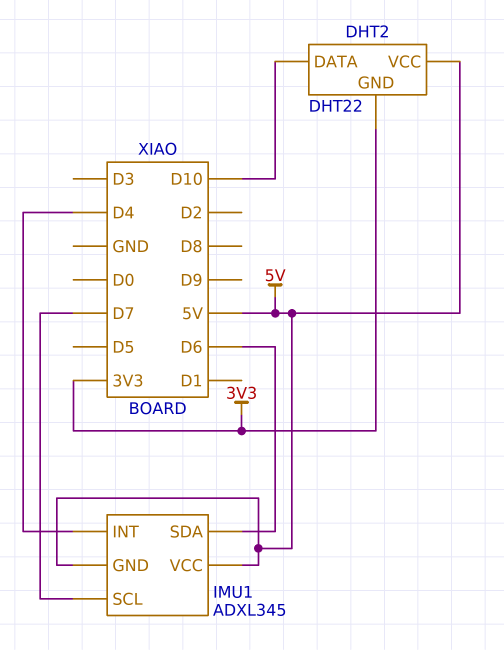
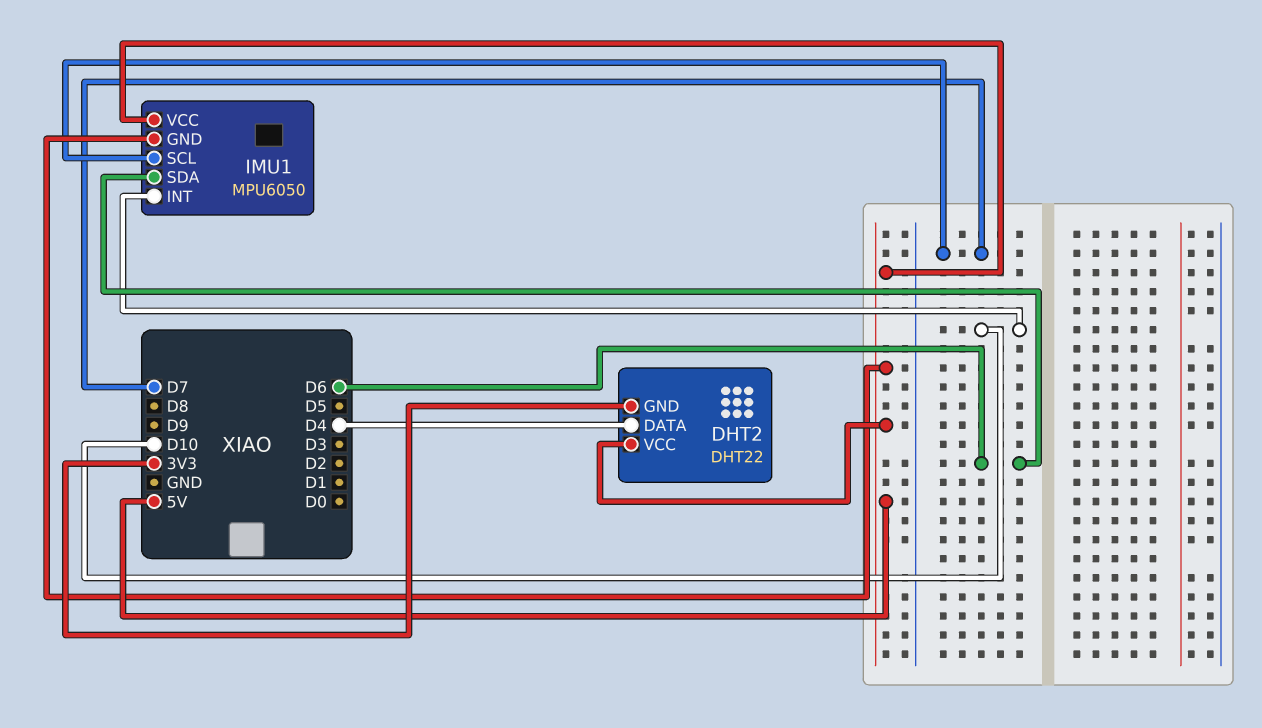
DHT2 pin DATA: D10 -> D4
IMU1: ADXL345 -> MPU6050
IMU1 pin INT: D4 -> D10

